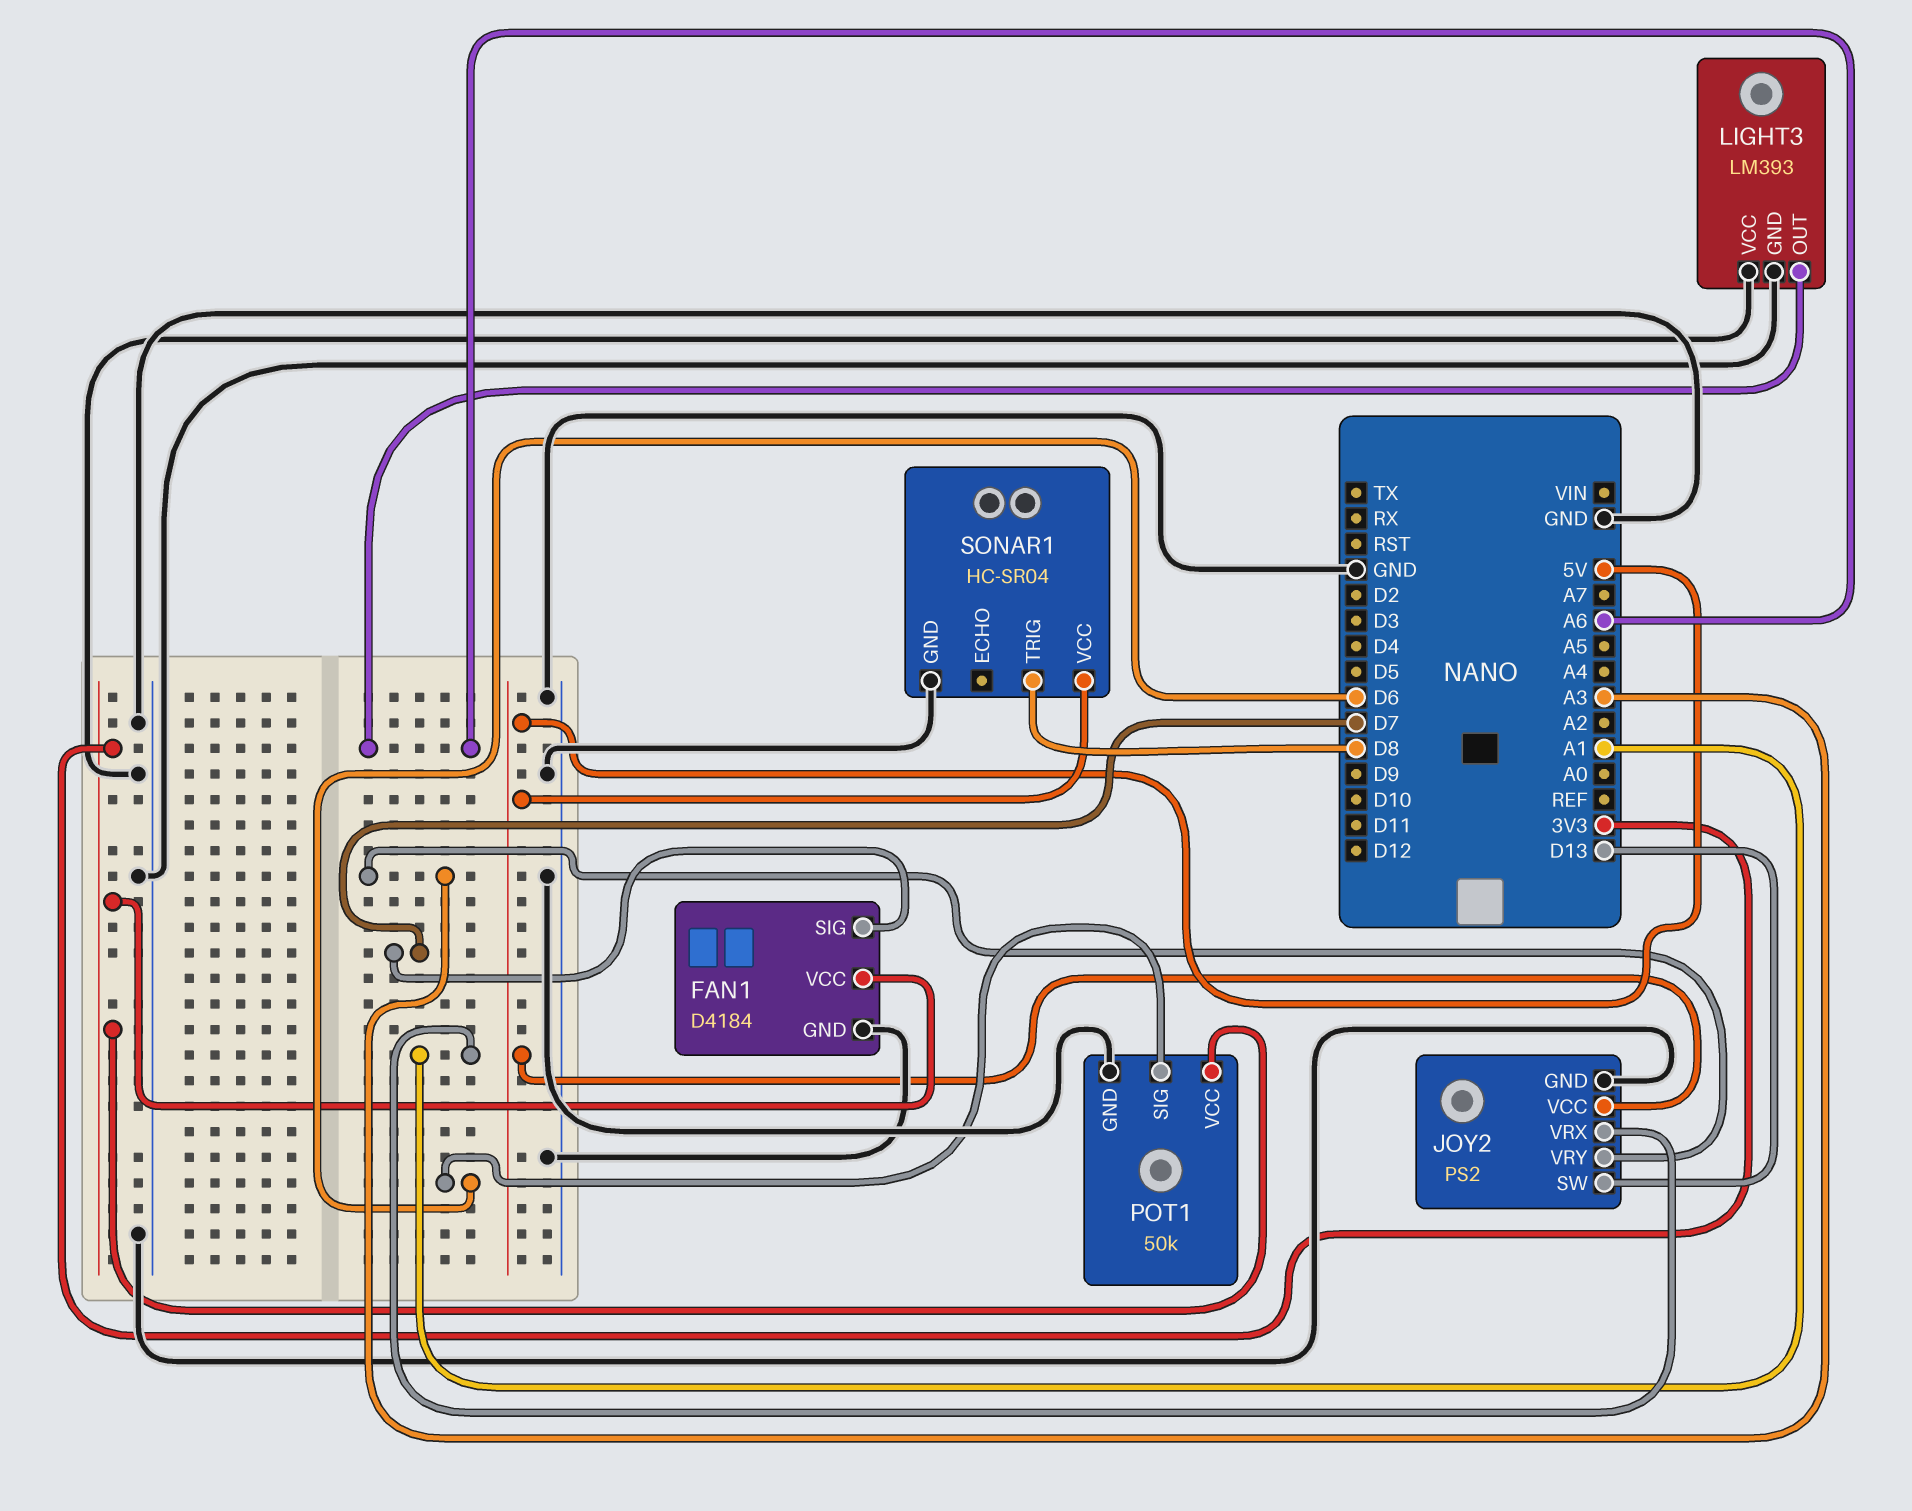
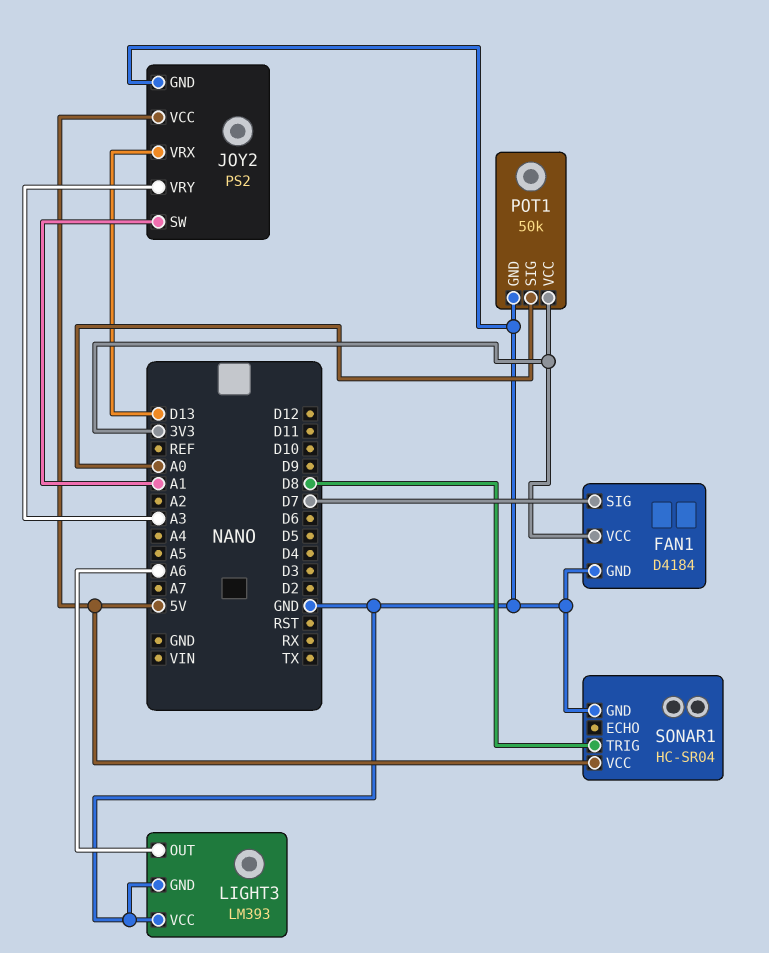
JOY2 pin SW: D13 -> A1
JOY2 pin VRX: A1 -> D13
POT1 pin SIG: D6 -> A0

